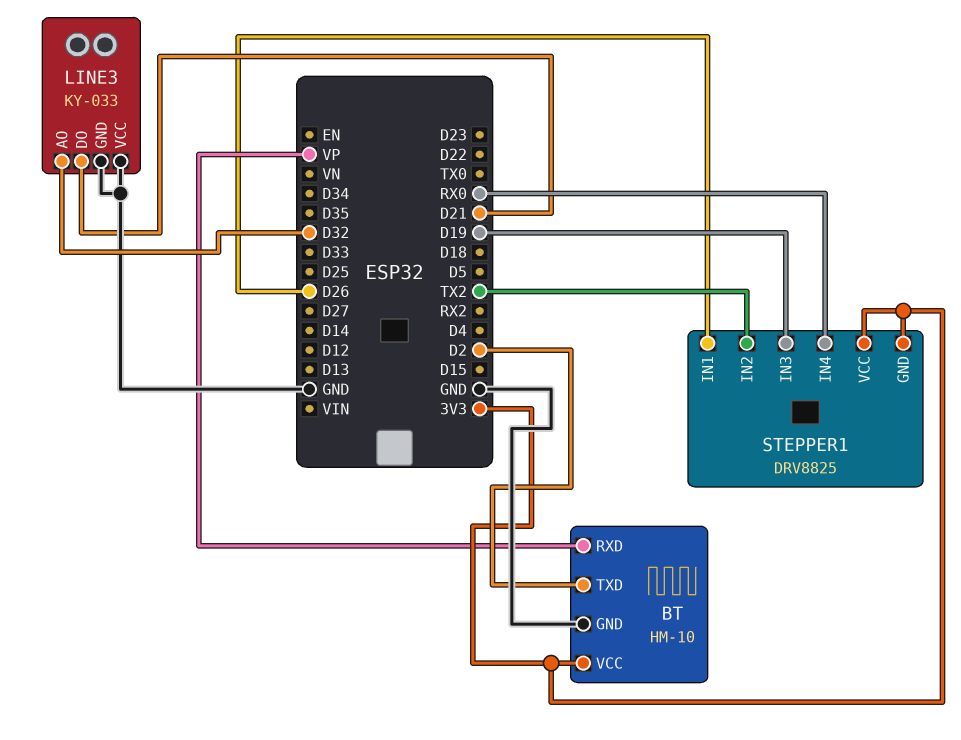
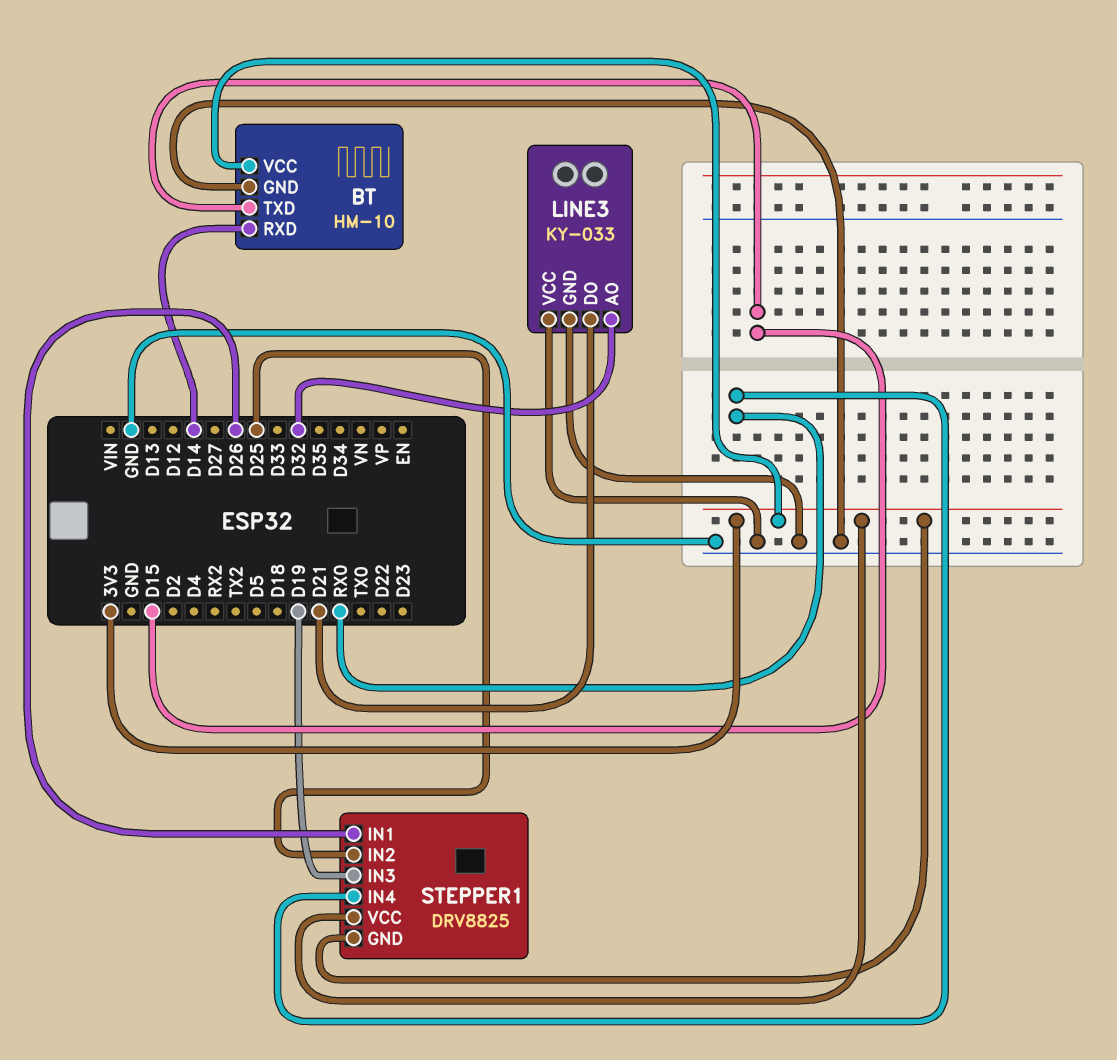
BT pin RXD: VP -> D14
BT pin TXD: D2 -> D15
STEPPER1 pin IN2: TX2 -> D25

